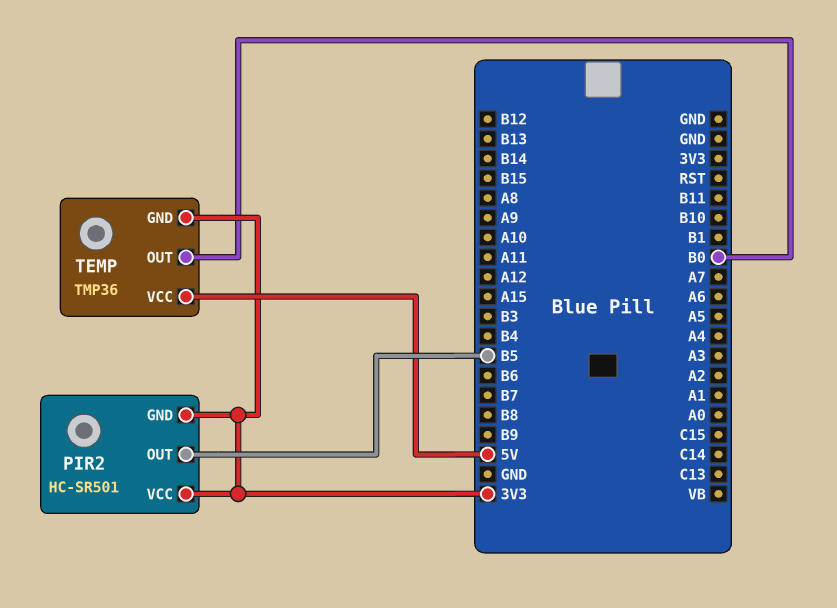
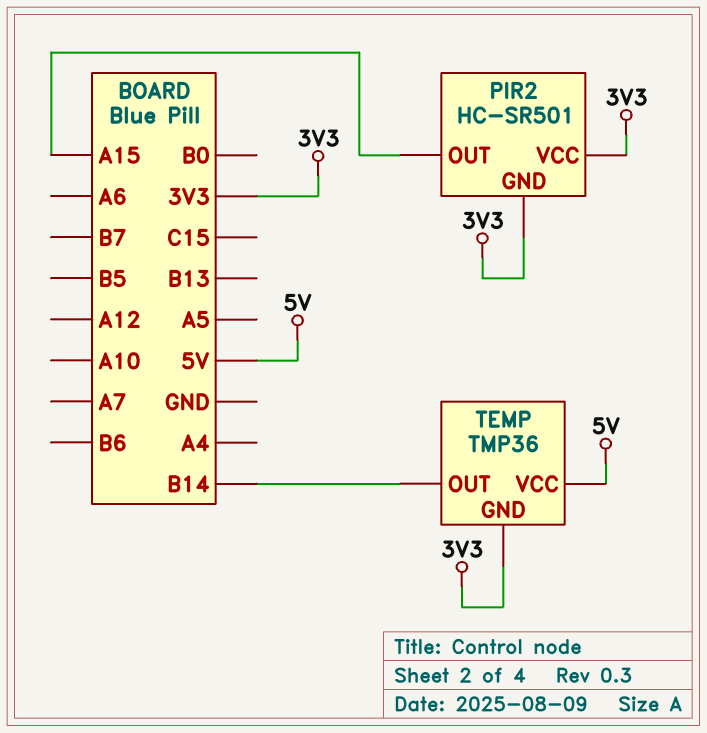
PIR2 pin OUT: B5 -> A15
TEMP pin OUT: B0 -> B14

